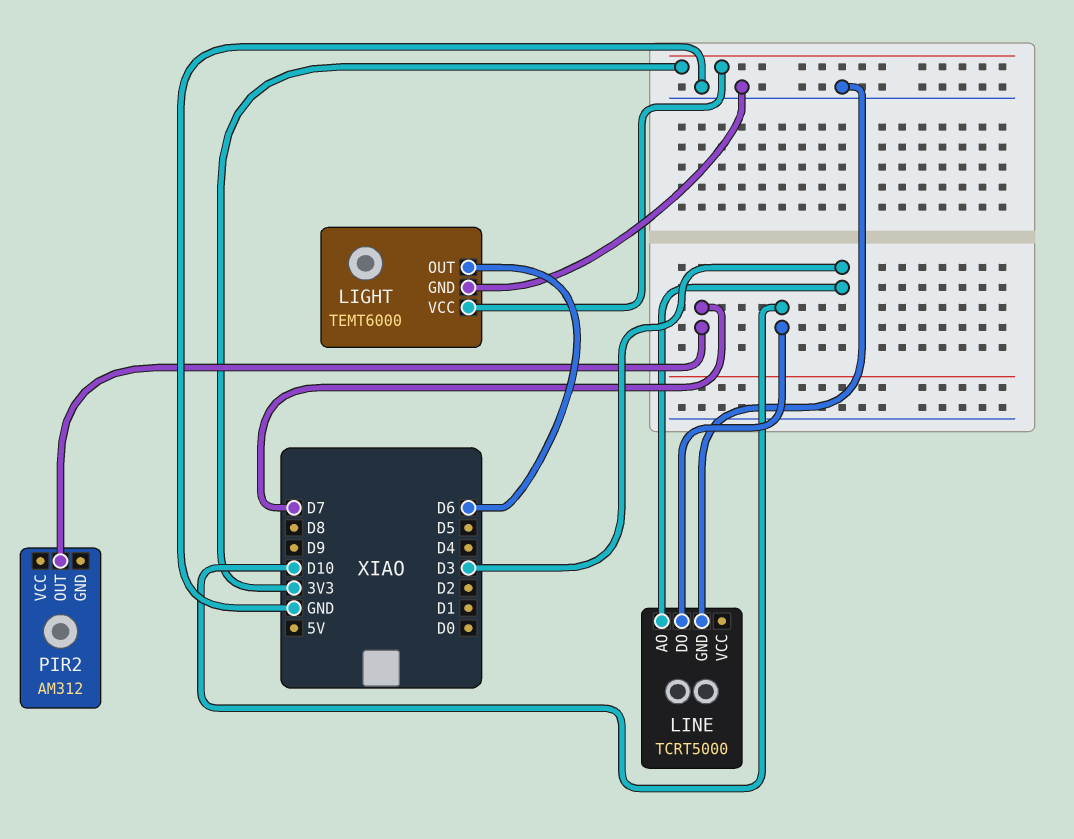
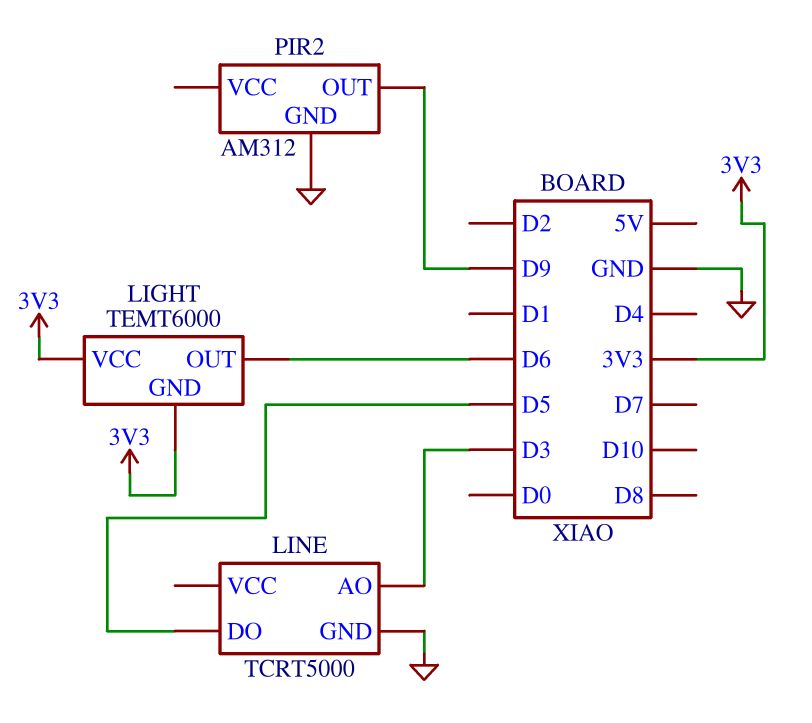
LIGHT pin GND: GND -> 3V3
LINE pin DO: D10 -> D5
PIR2 pin GND: none -> GND
PIR2 pin OUT: D7 -> D9

